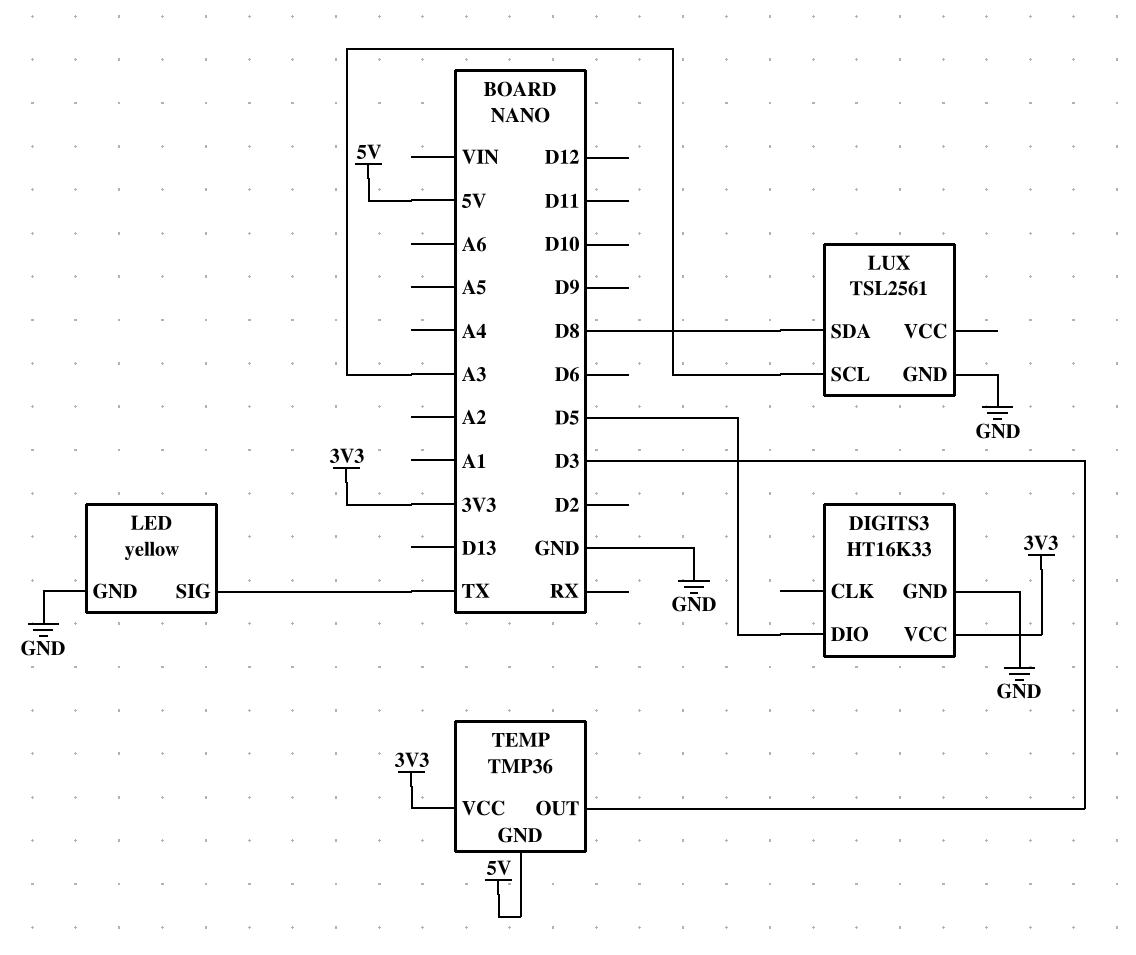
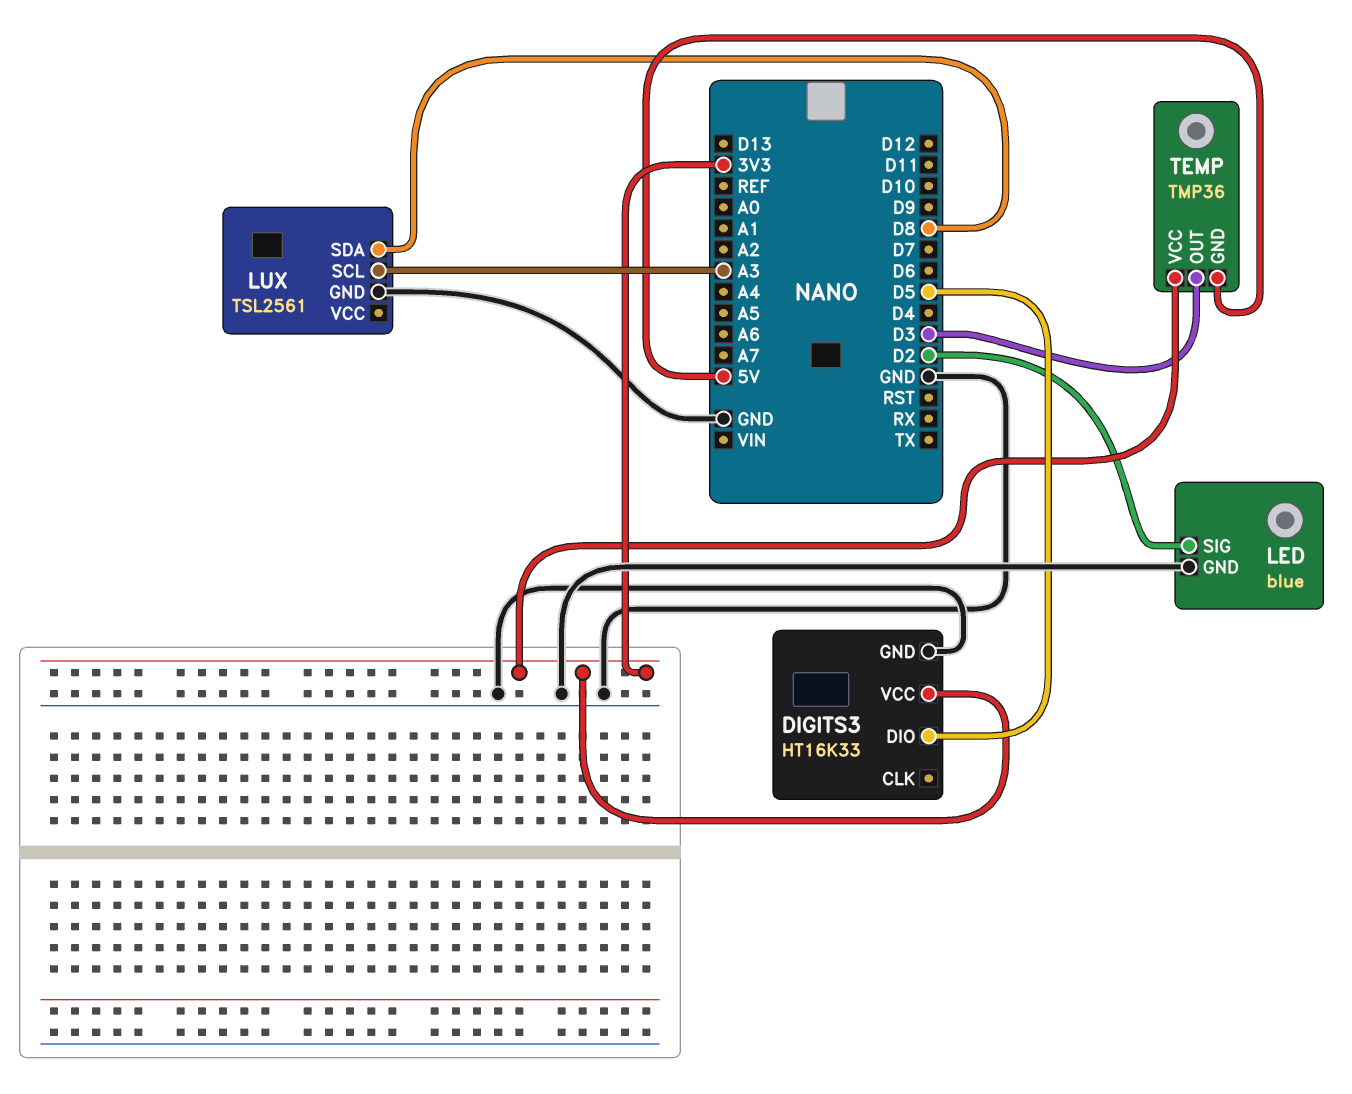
LED: yellow -> blue
LED pin SIG: TX -> D2

